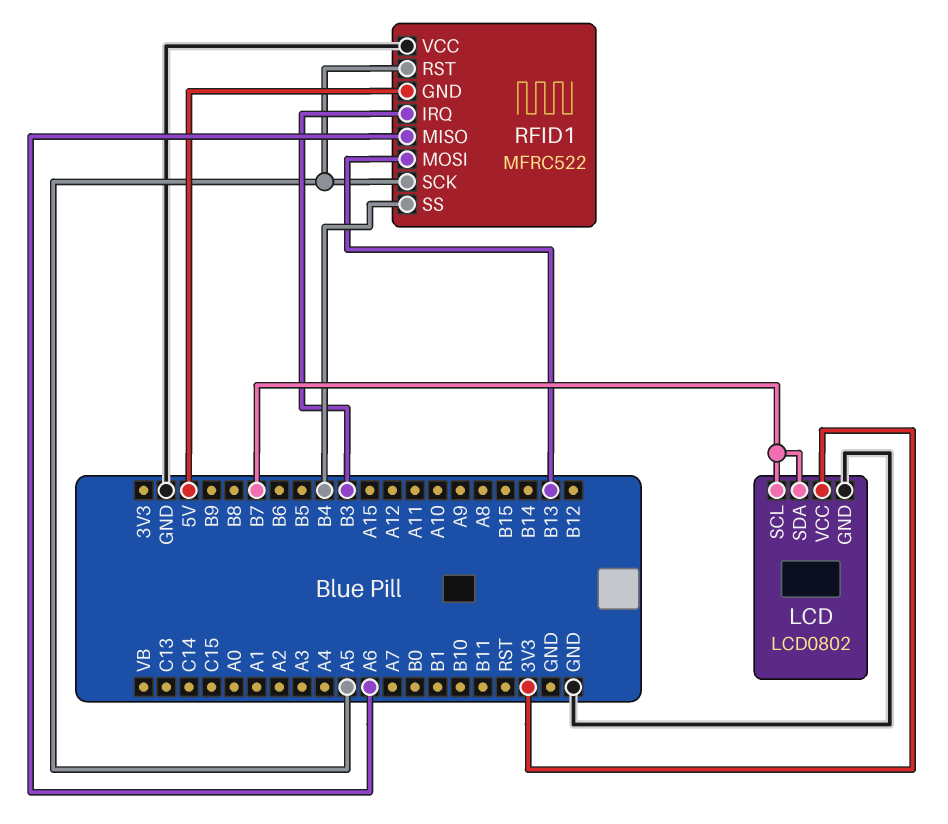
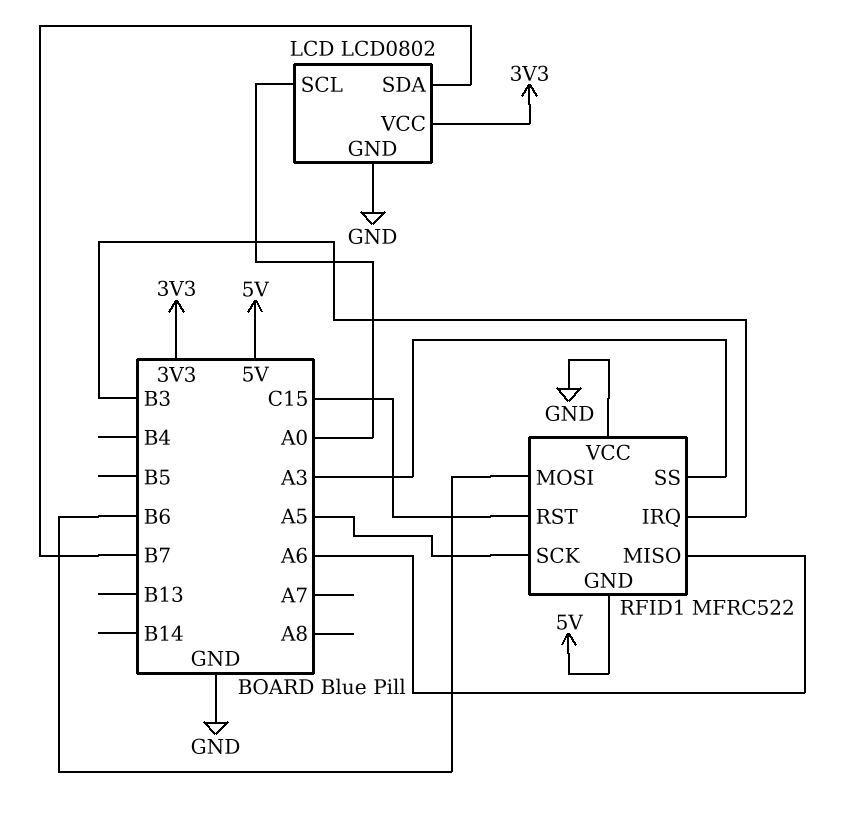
LCD pin SCL: B7 -> A0
RFID1 pin MOSI: B13 -> B6
RFID1 pin RST: A5 -> C15
RFID1 pin SS: B4 -> A3

